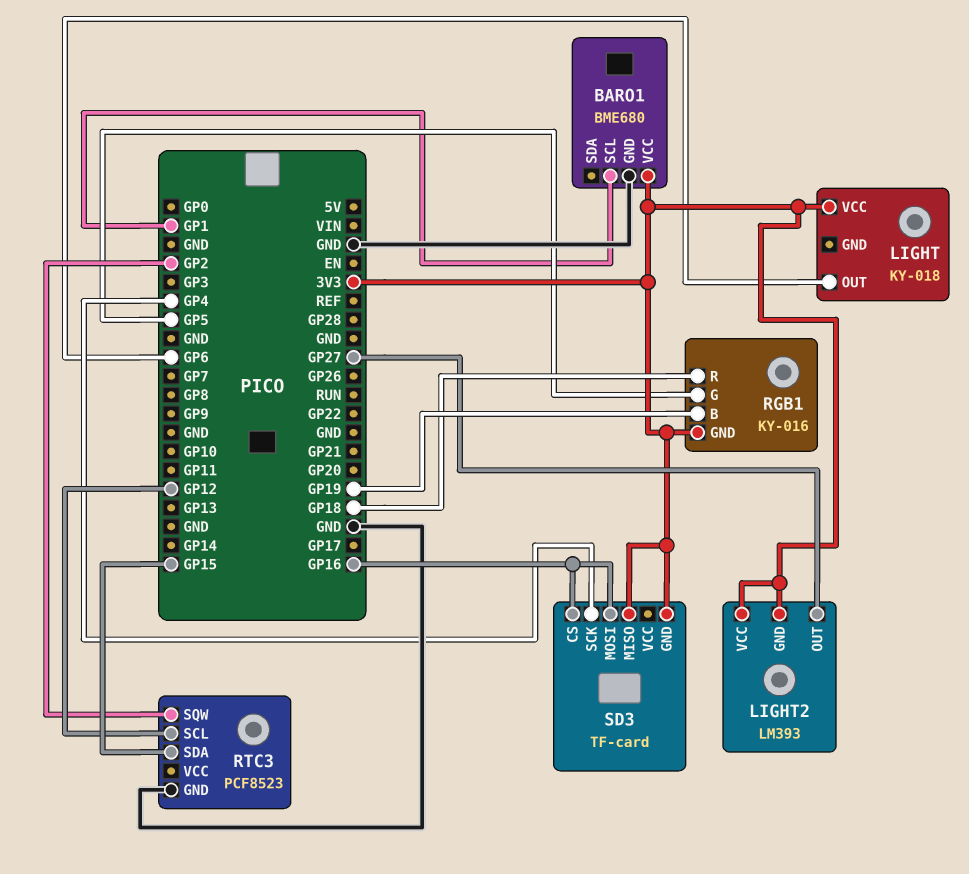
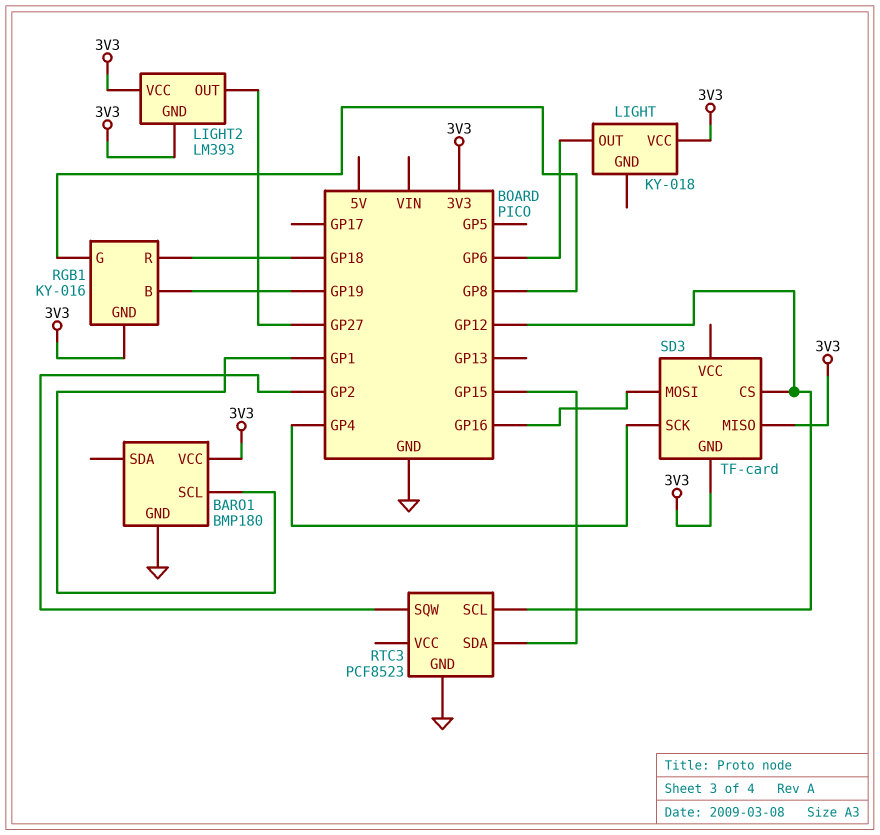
BARO1: BME680 -> BMP180
RGB1 pin G: GP5 -> GP8
SD3 pin CS: GP16 -> GP12

